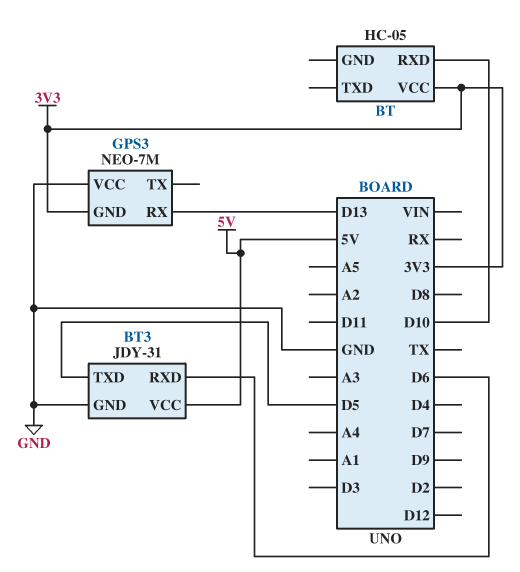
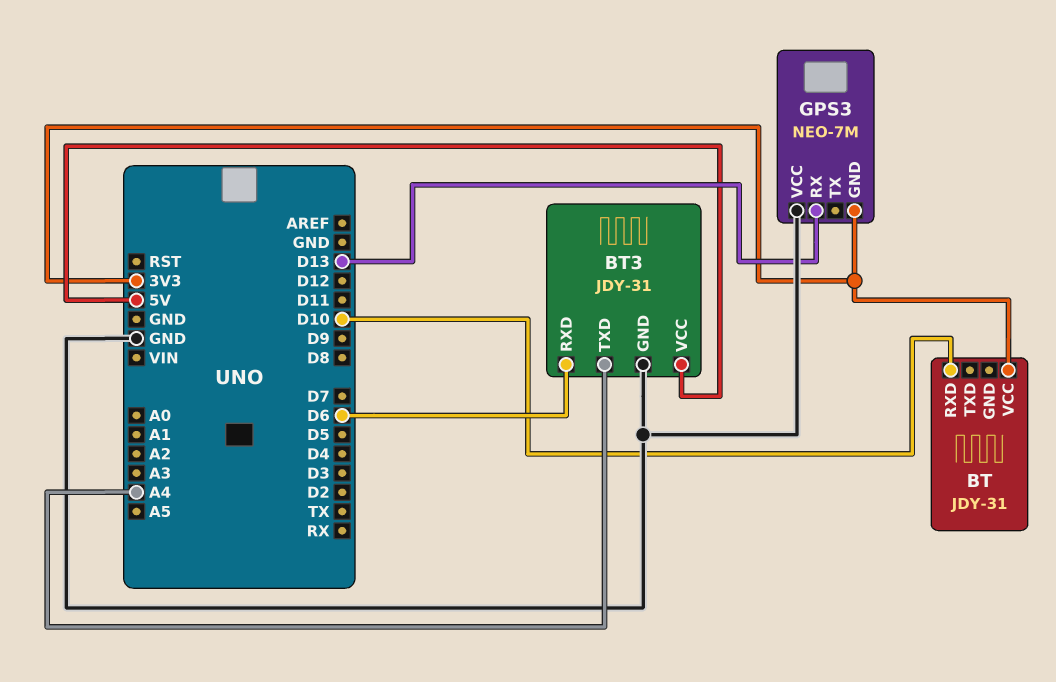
BT: HC-05 -> JDY-31
BT3 pin TXD: D5 -> A4

